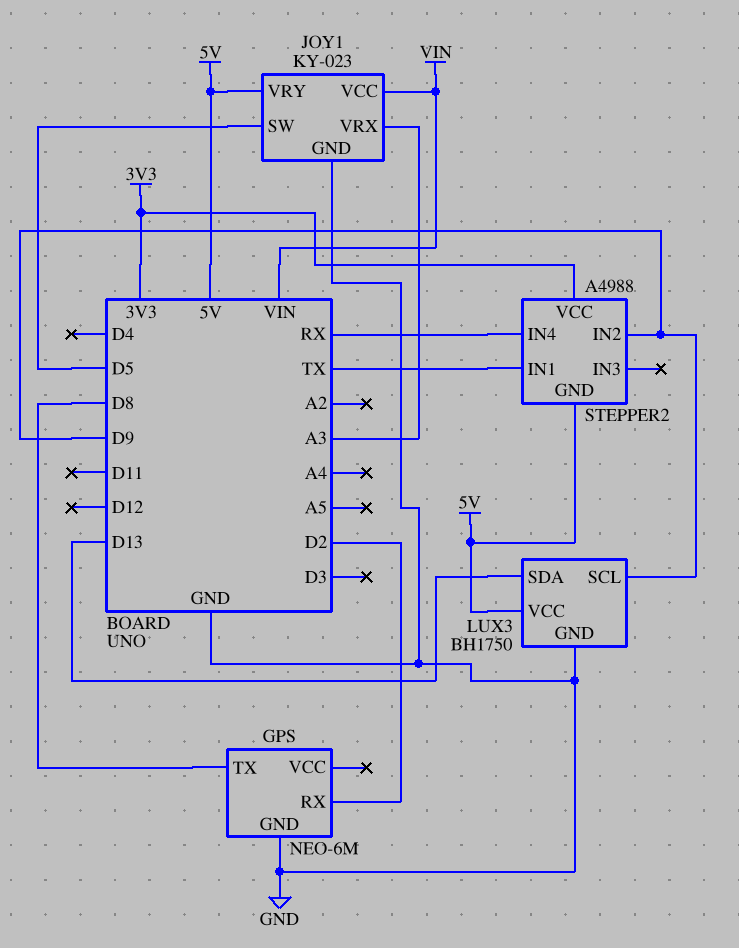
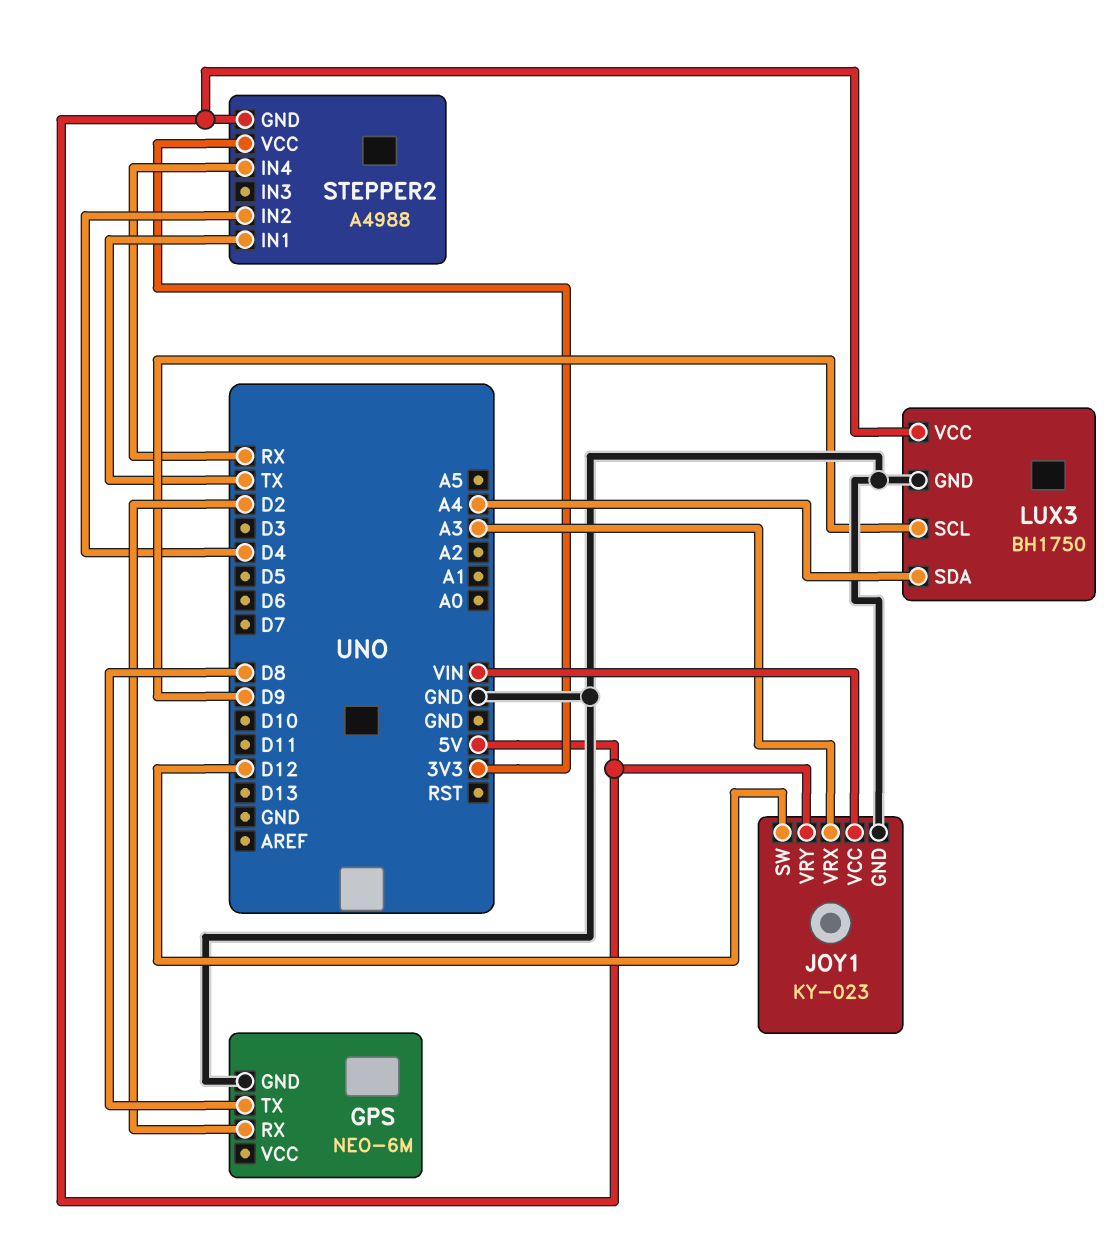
JOY1 pin SW: D5 -> D12
LUX3 pin SDA: D13 -> A4
STEPPER2 pin IN2: D9 -> D4

